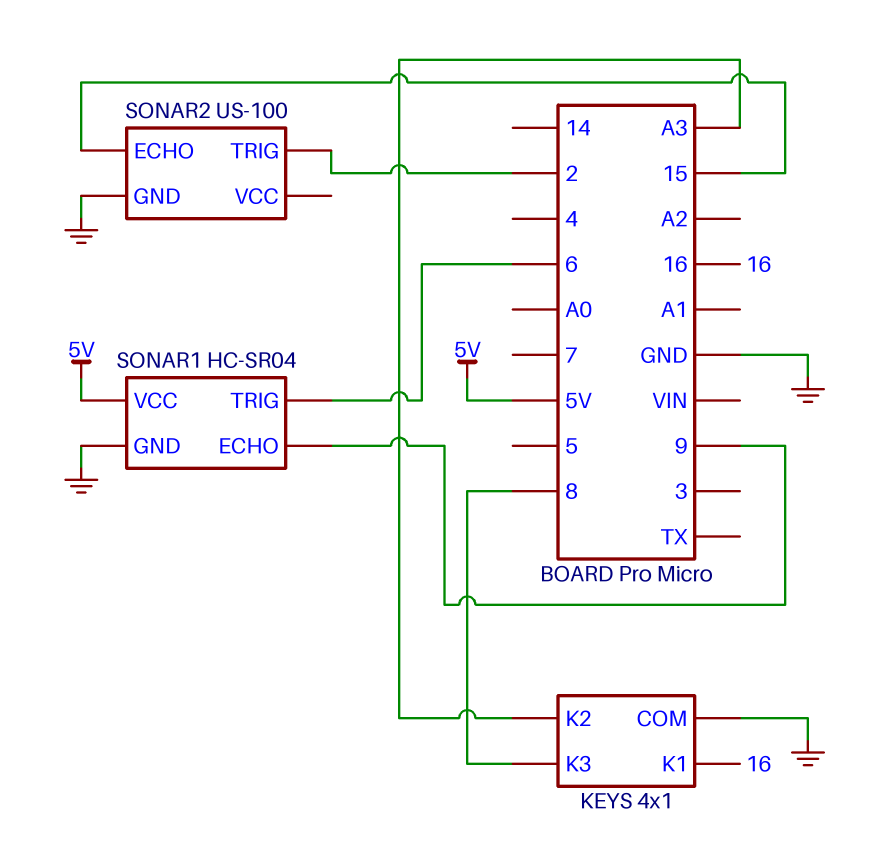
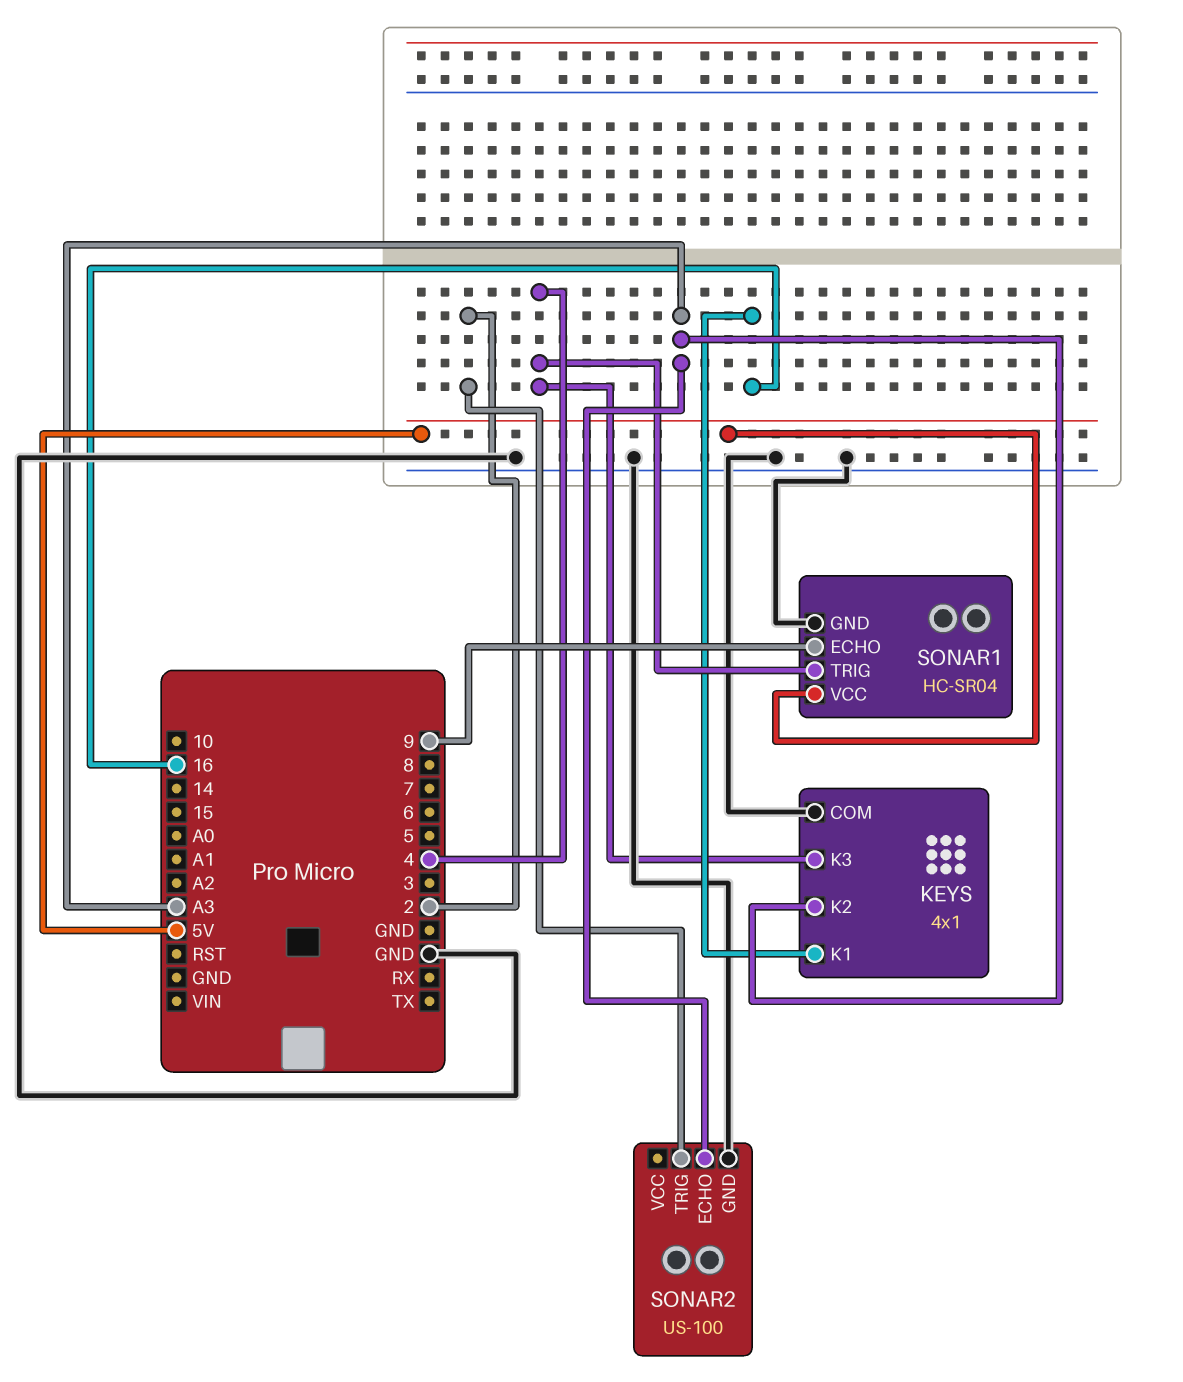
KEYS pin K3: 8 -> 4
SONAR1 pin TRIG: 6 -> 4
SONAR2 pin ECHO: 15 -> A3

